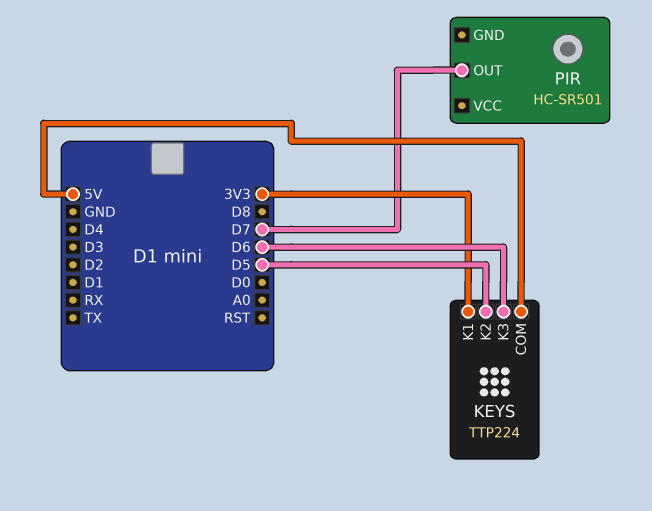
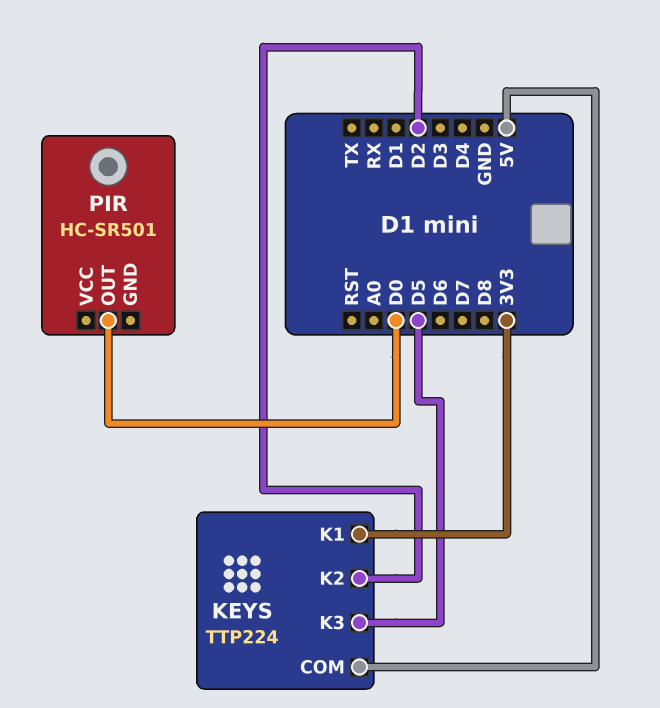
KEYS pin K2: D5 -> D2
KEYS pin K3: D6 -> D5
PIR pin OUT: D7 -> D0

